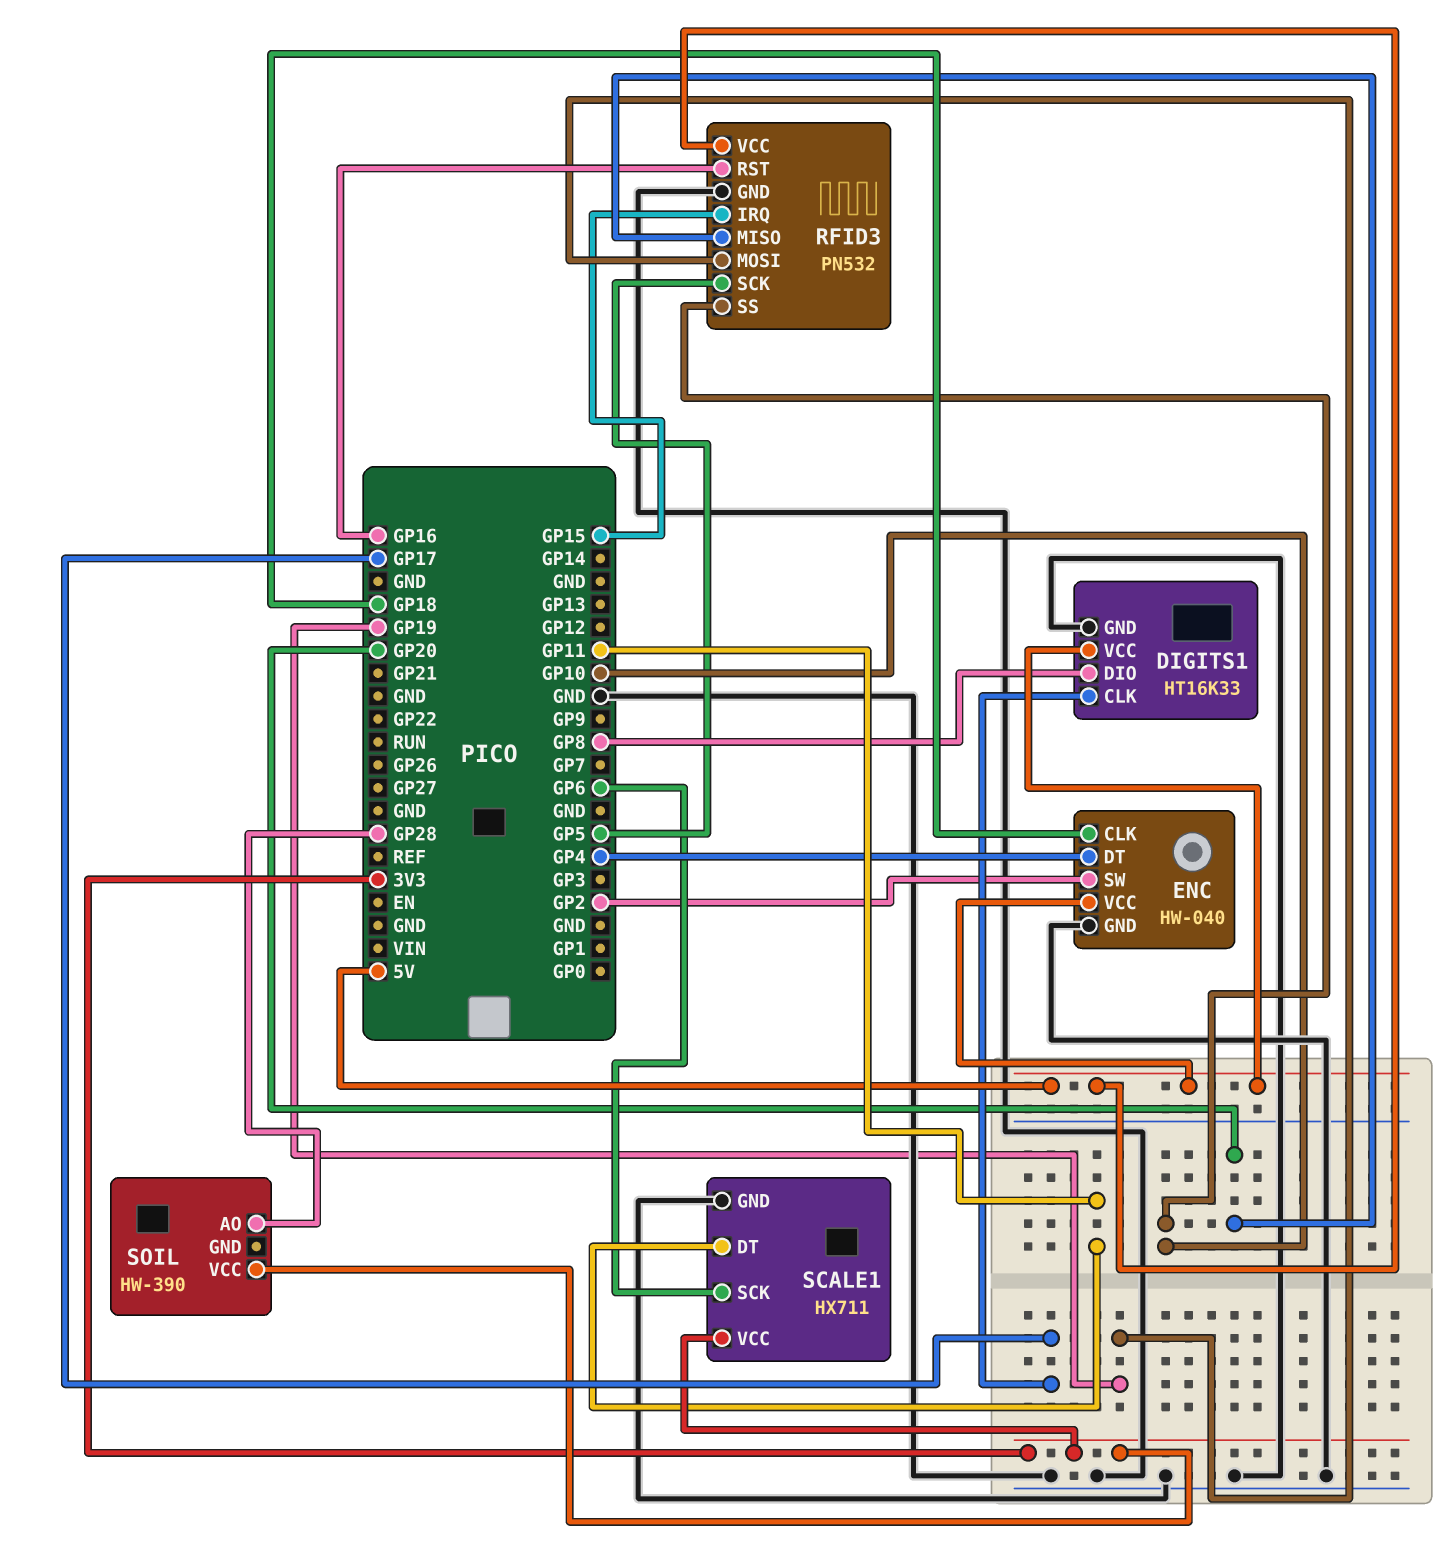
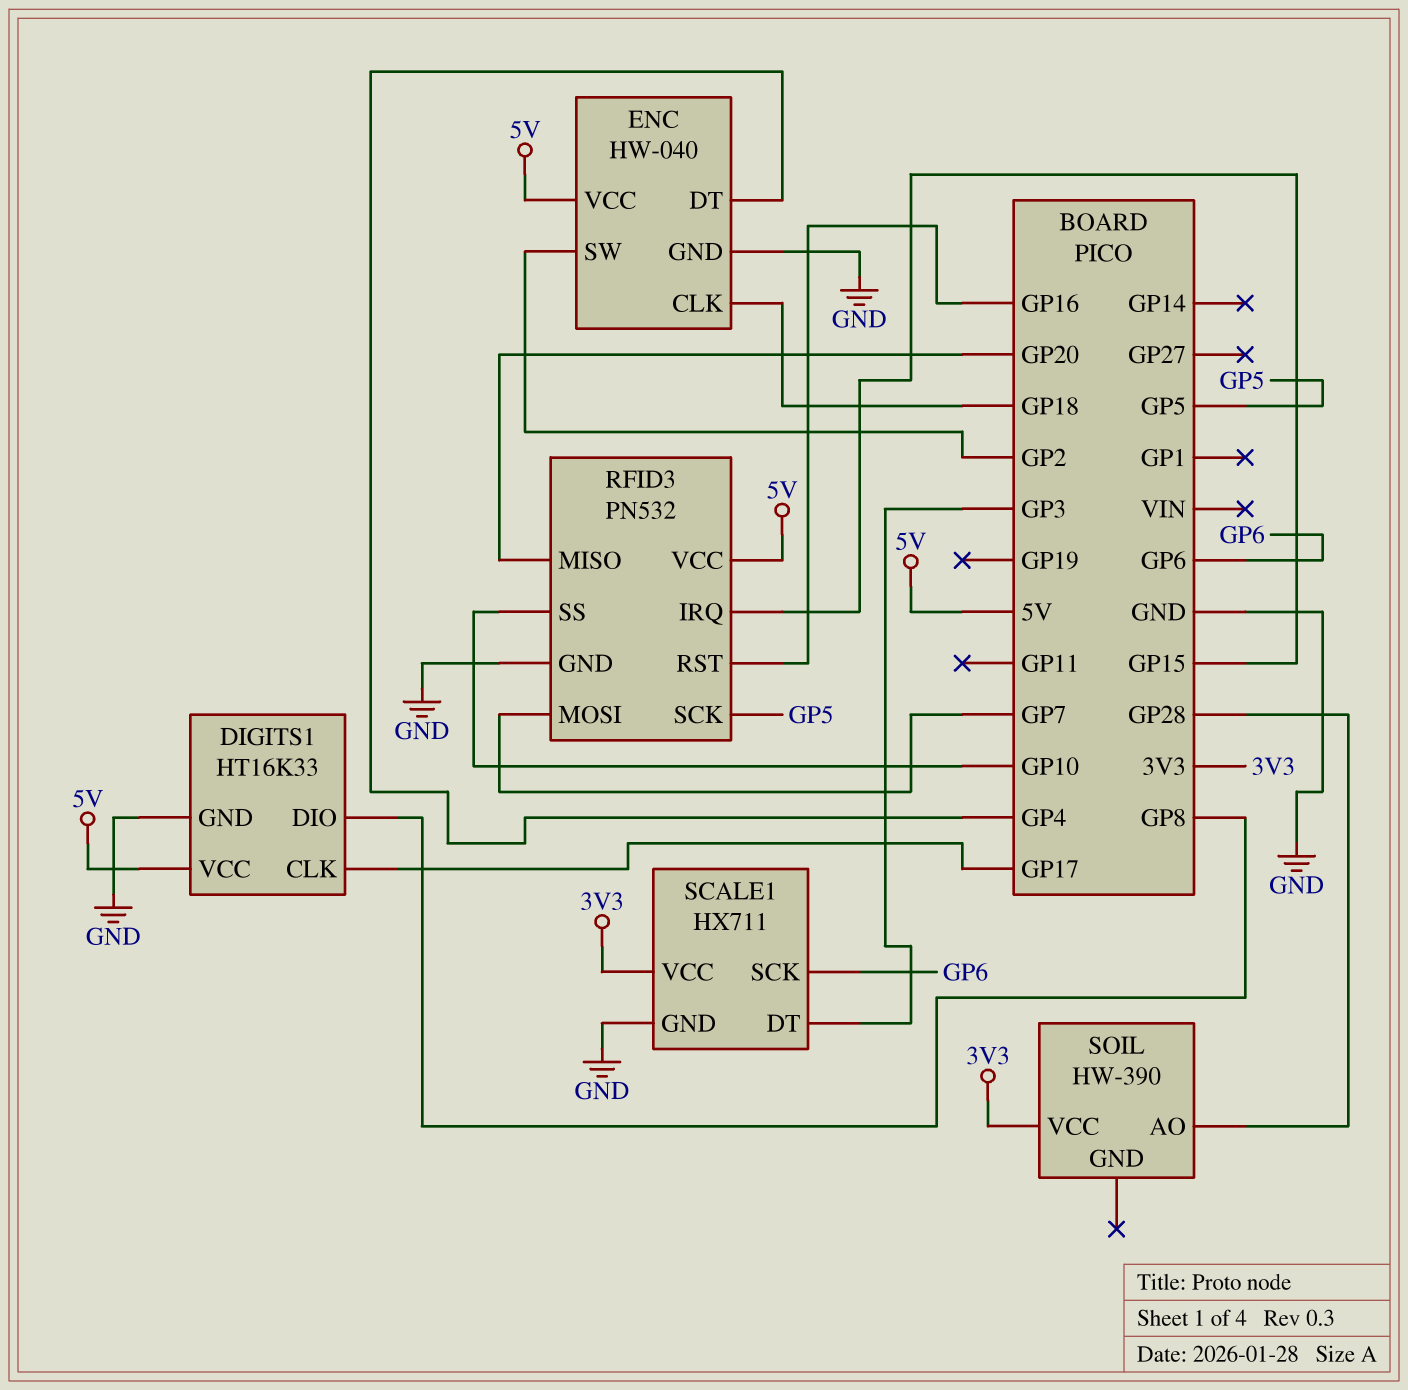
RFID3 pin MOSI: GP19 -> GP7
SCALE1 pin DT: GP11 -> GP3

